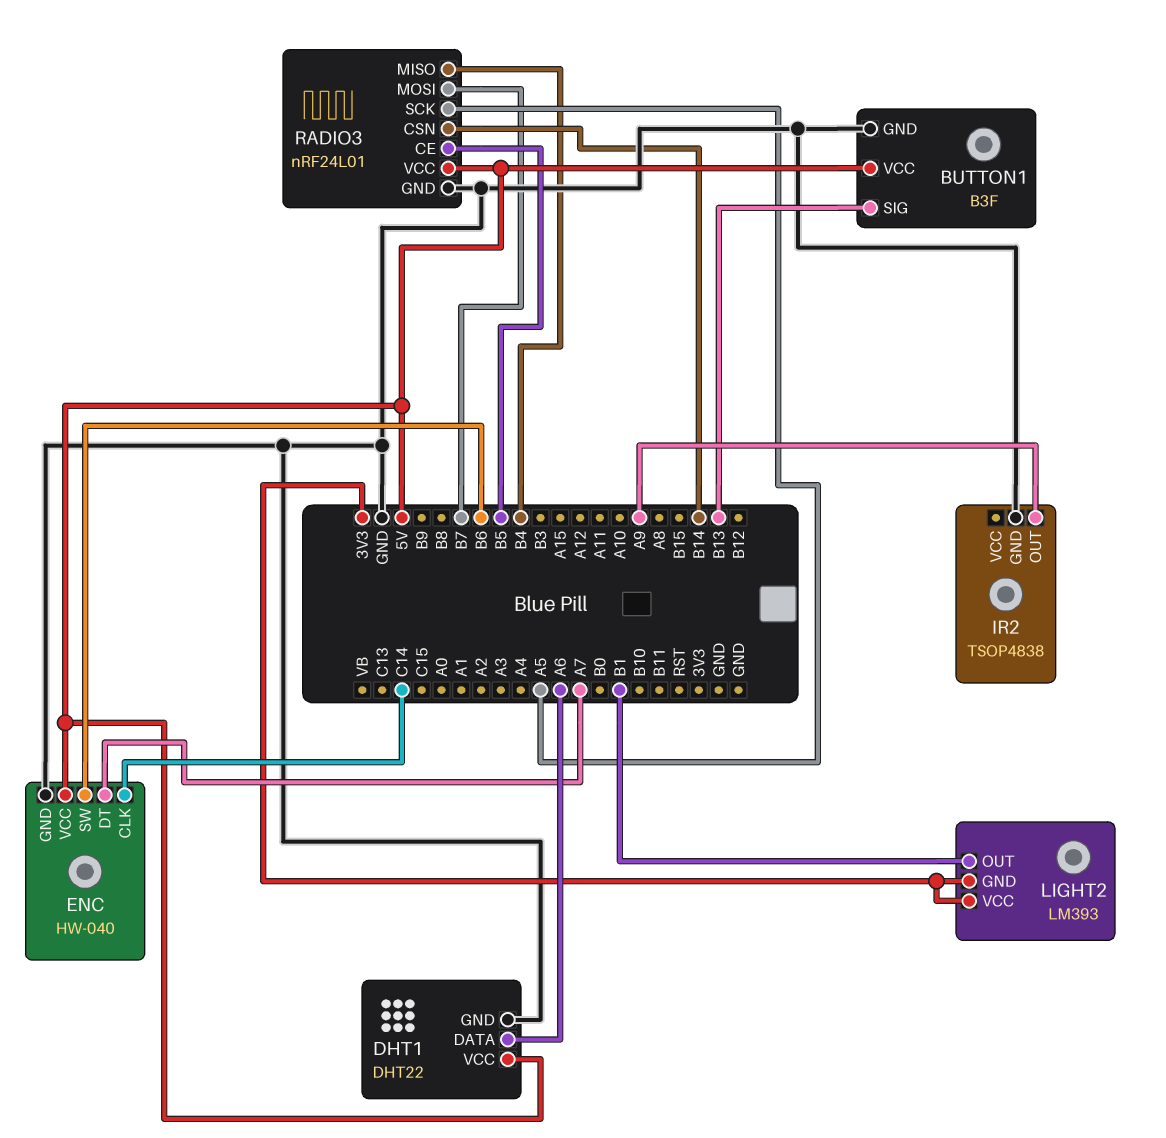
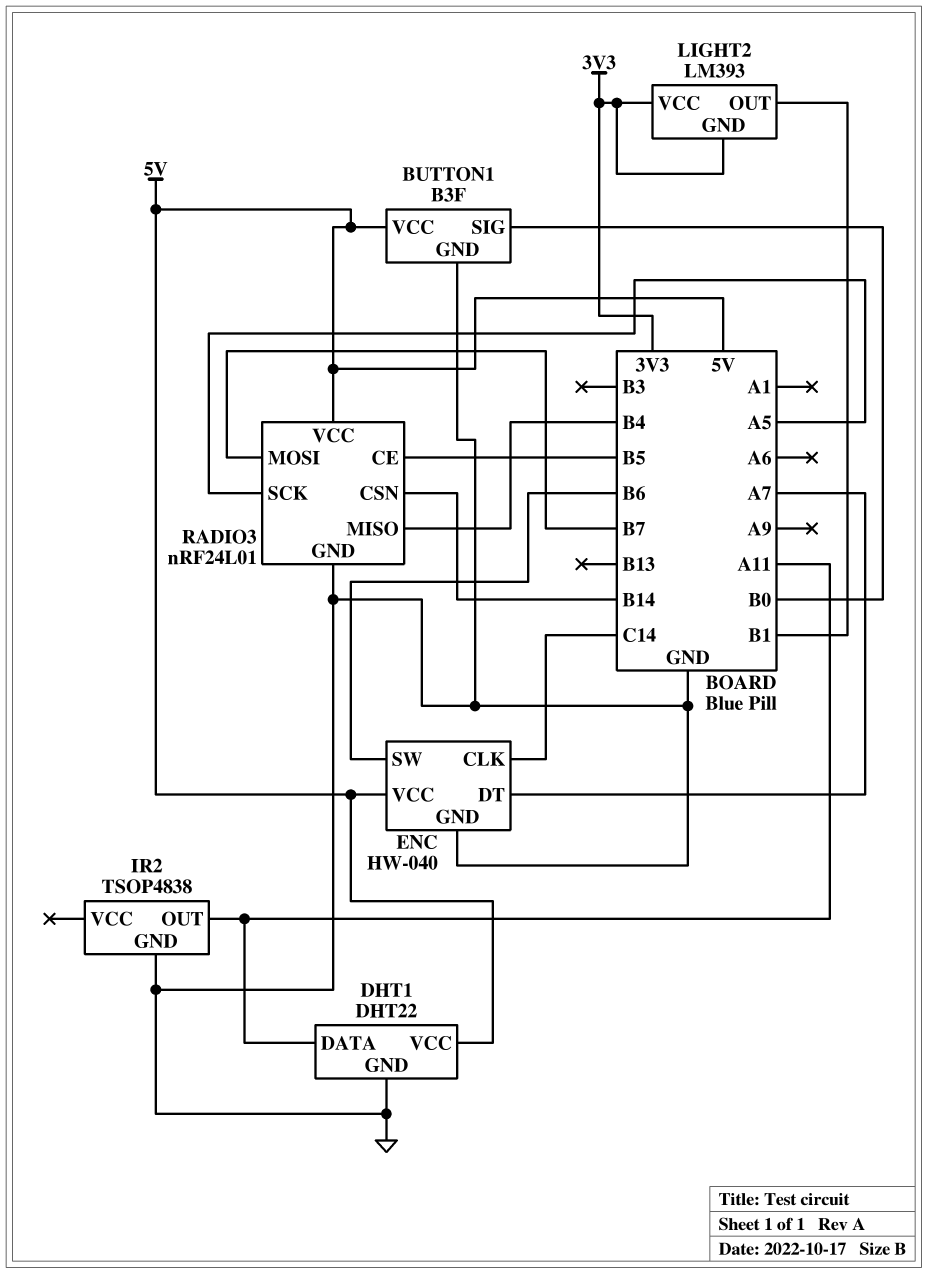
BUTTON1 pin SIG: B13 -> B0
DHT1 pin DATA: A6 -> A11
IR2 pin OUT: A9 -> A11

